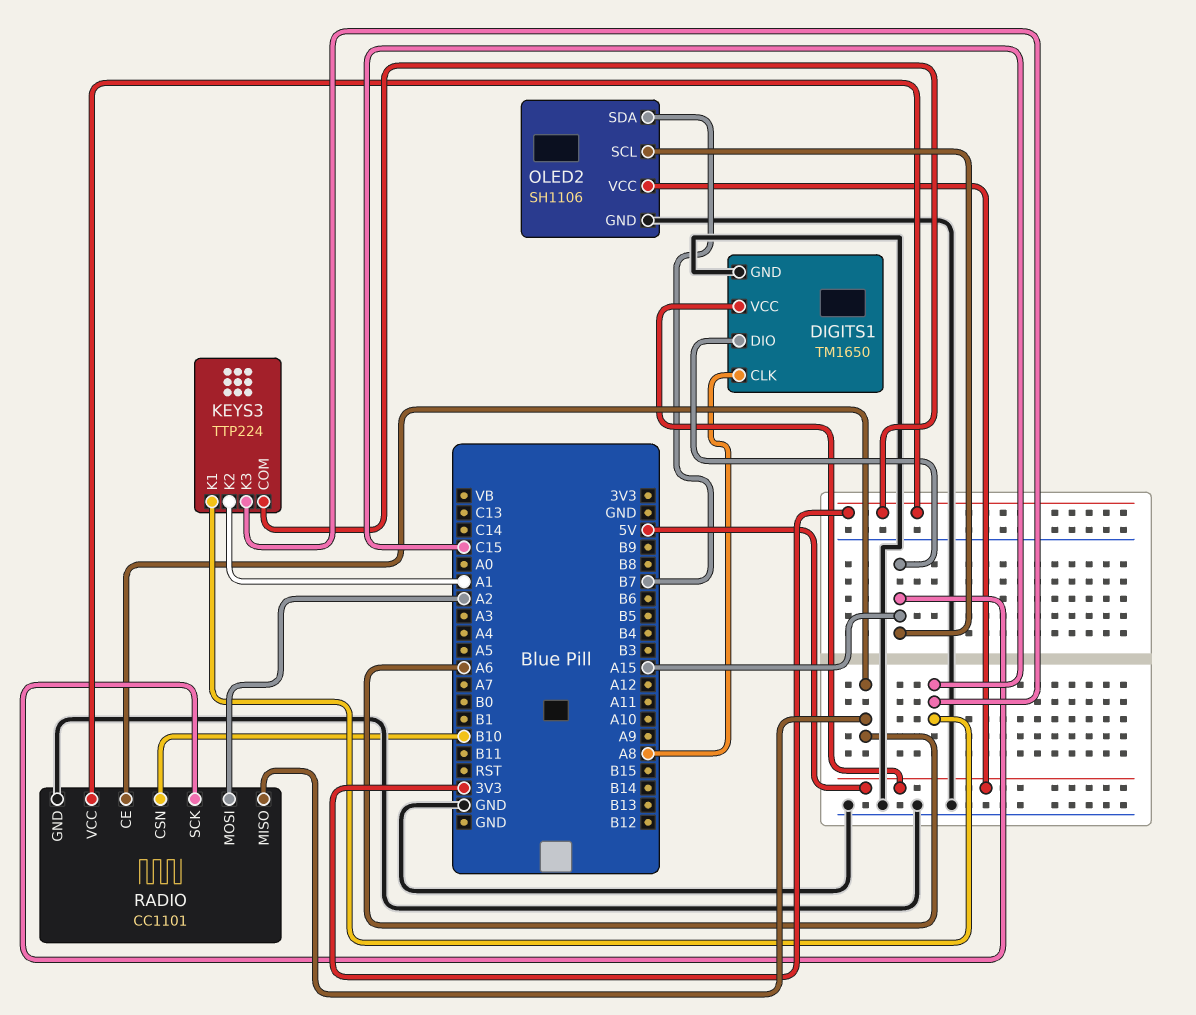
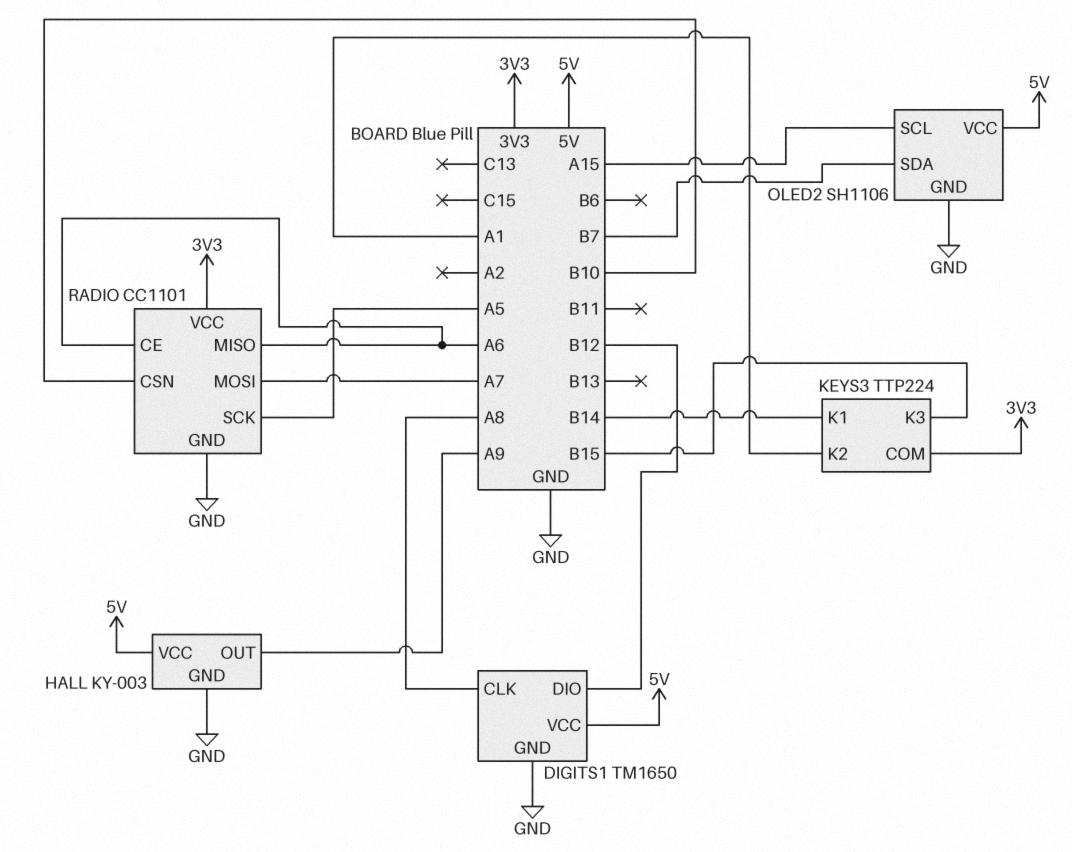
DIGITS1 pin DIO: A15 -> B12
HALL: none -> KY-003
HALL pin GND: none -> GND
HALL pin OUT: none -> A9
HALL pin VCC: none -> 5V
KEYS3 pin K1: C15 -> B14
KEYS3 pin K3: C15 -> B15
RADIO pin MOSI: A2 -> A7
RADIO pin SCK: A15 -> A5

